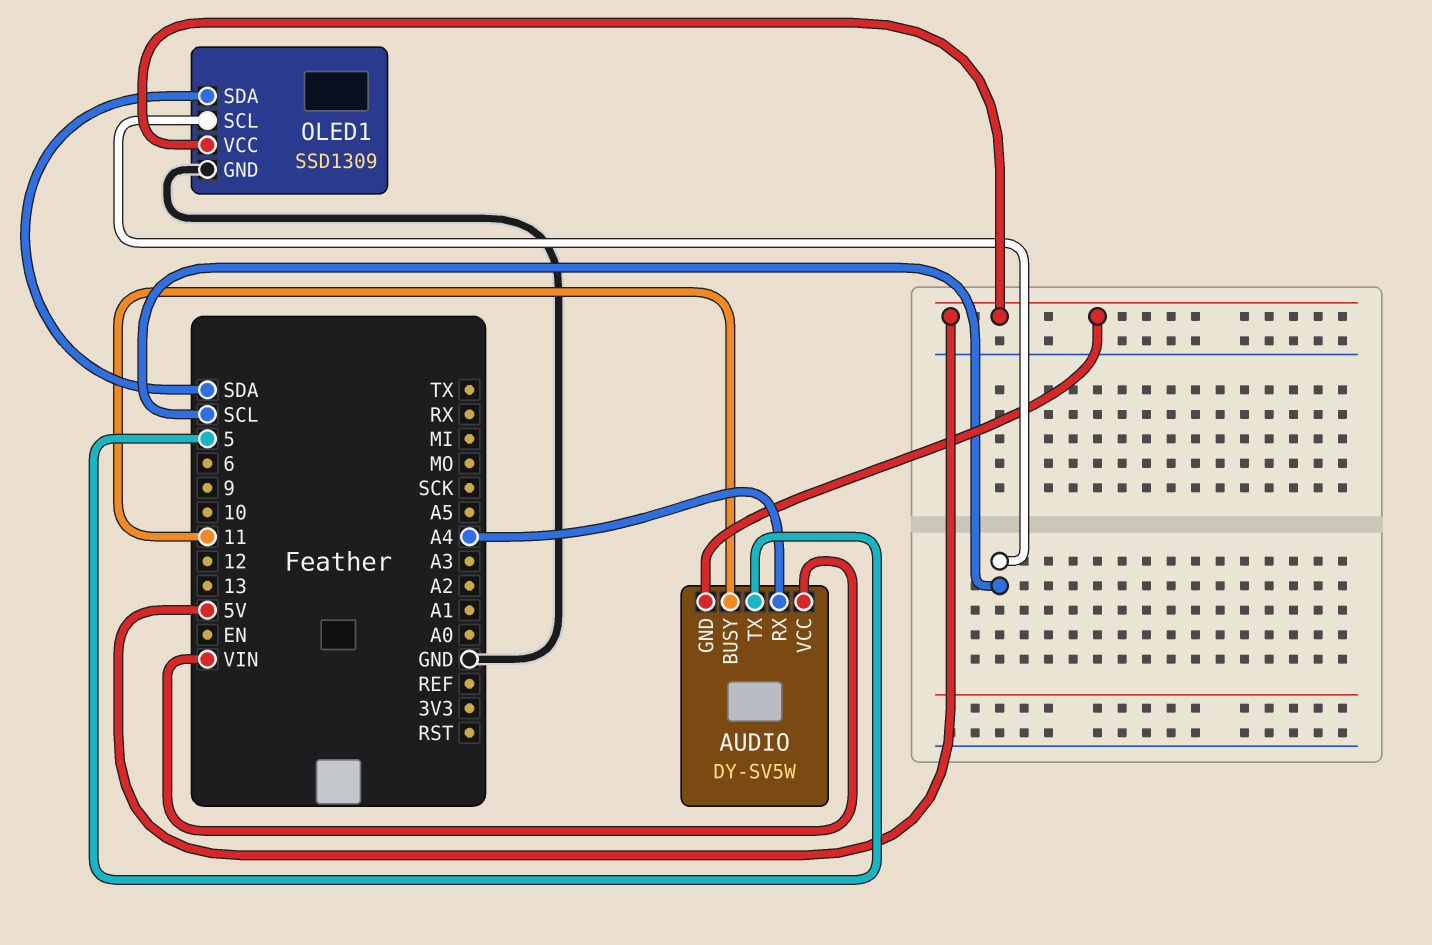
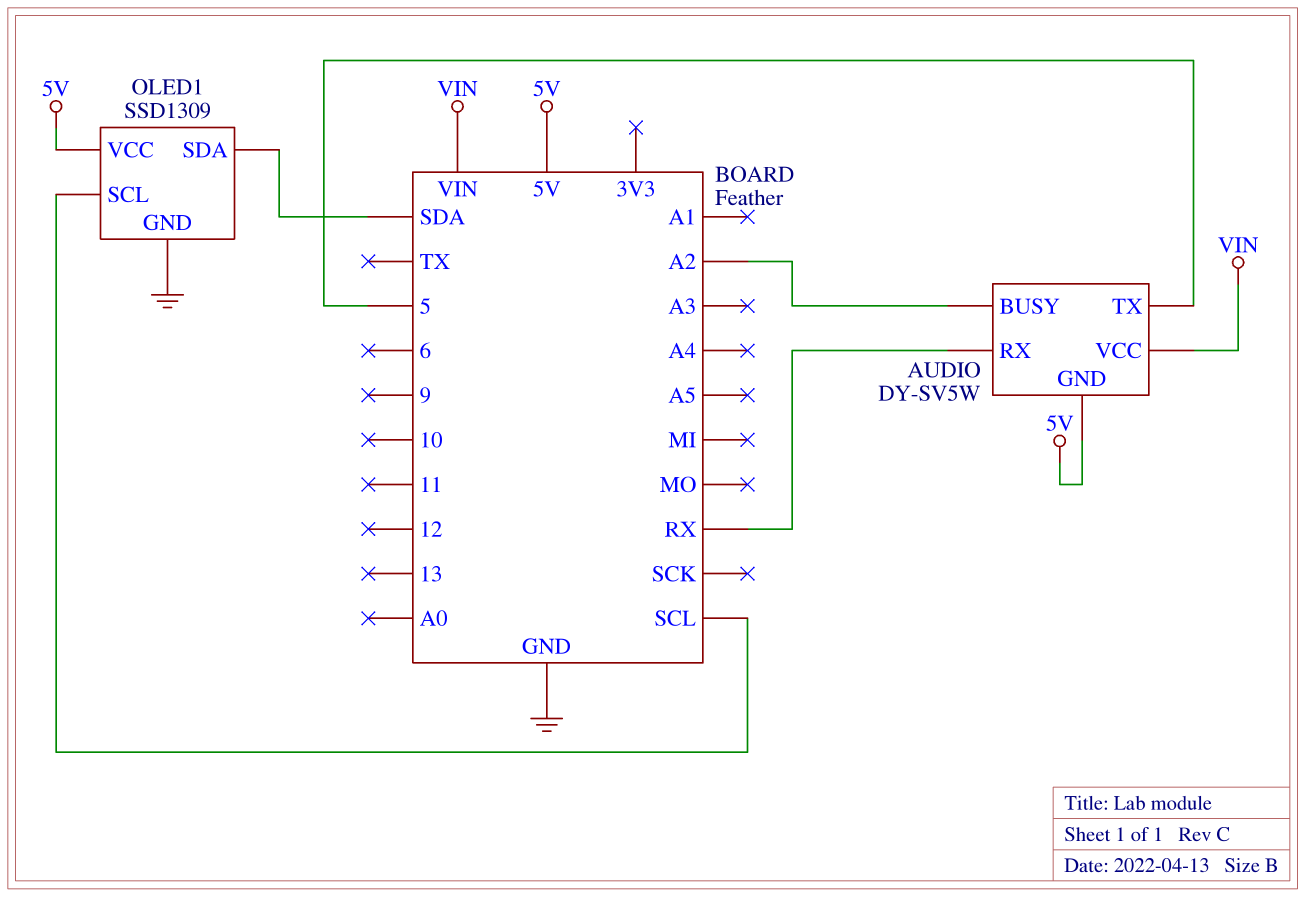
AUDIO pin BUSY: 11 -> A2
AUDIO pin RX: A4 -> RX

